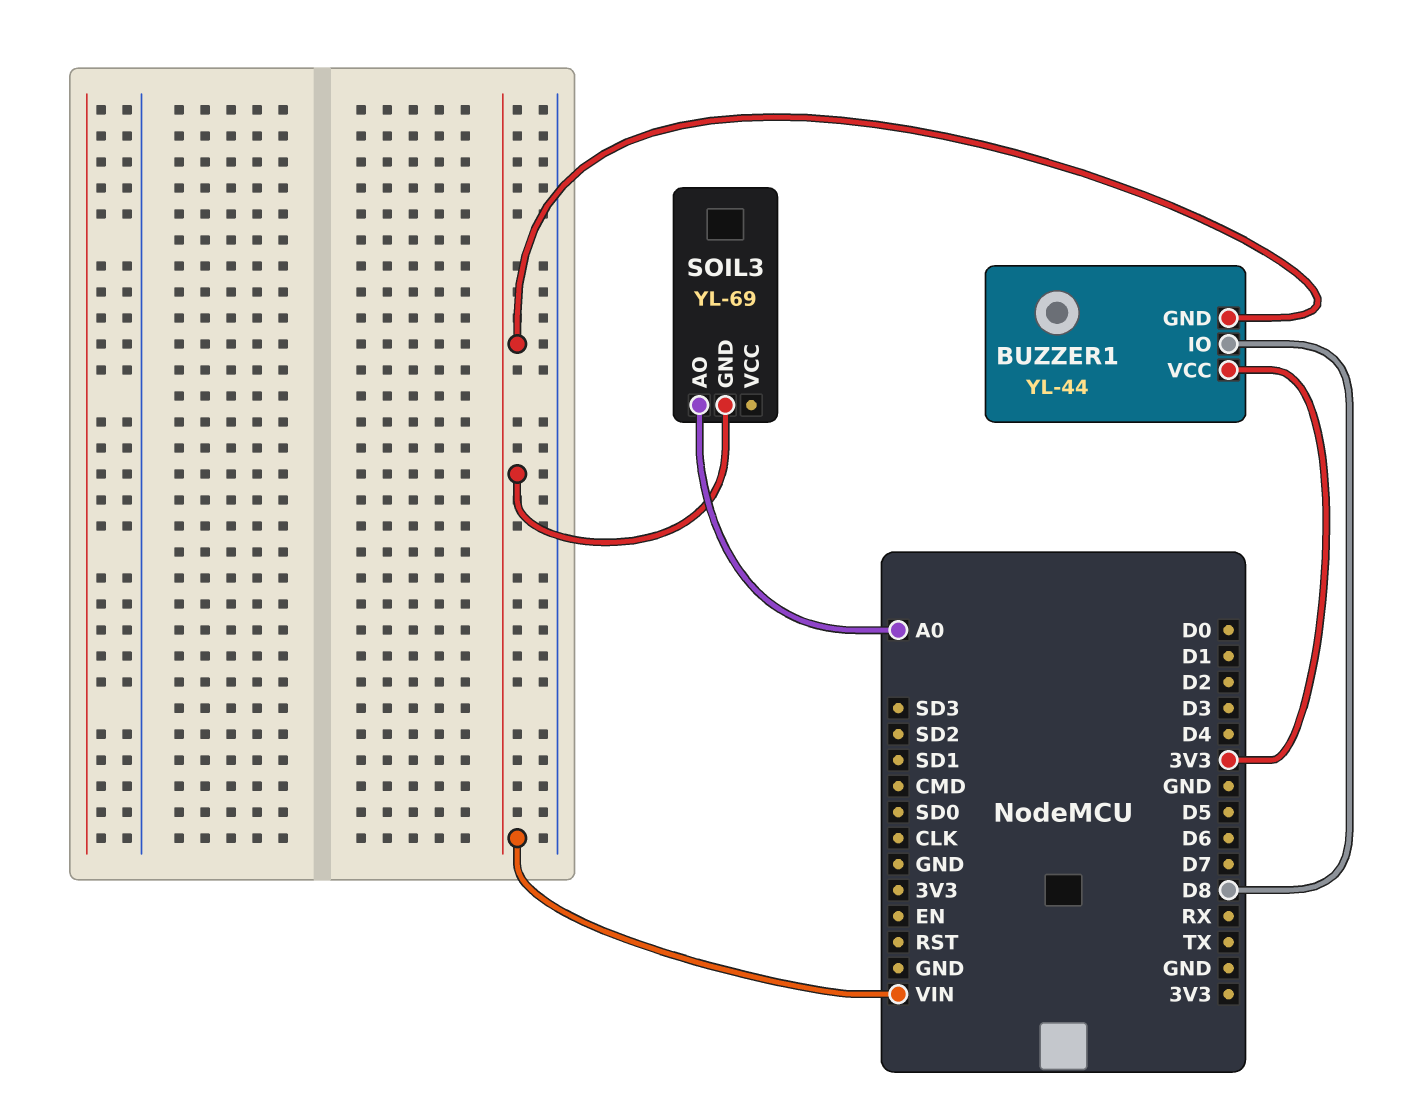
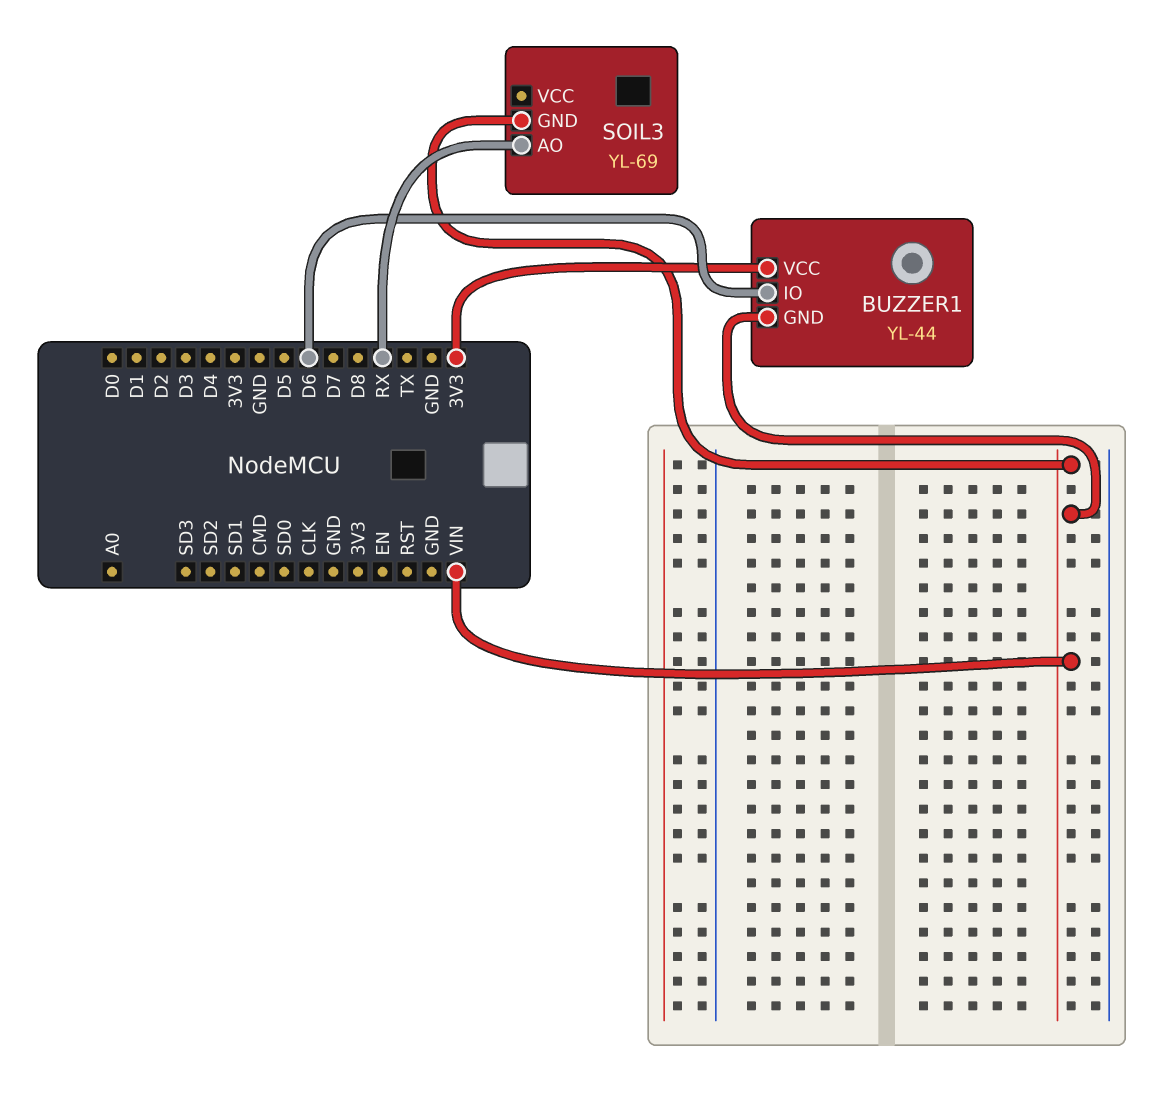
BUZZER1 pin IO: D8 -> D6
SOIL3 pin AO: A0 -> RX

